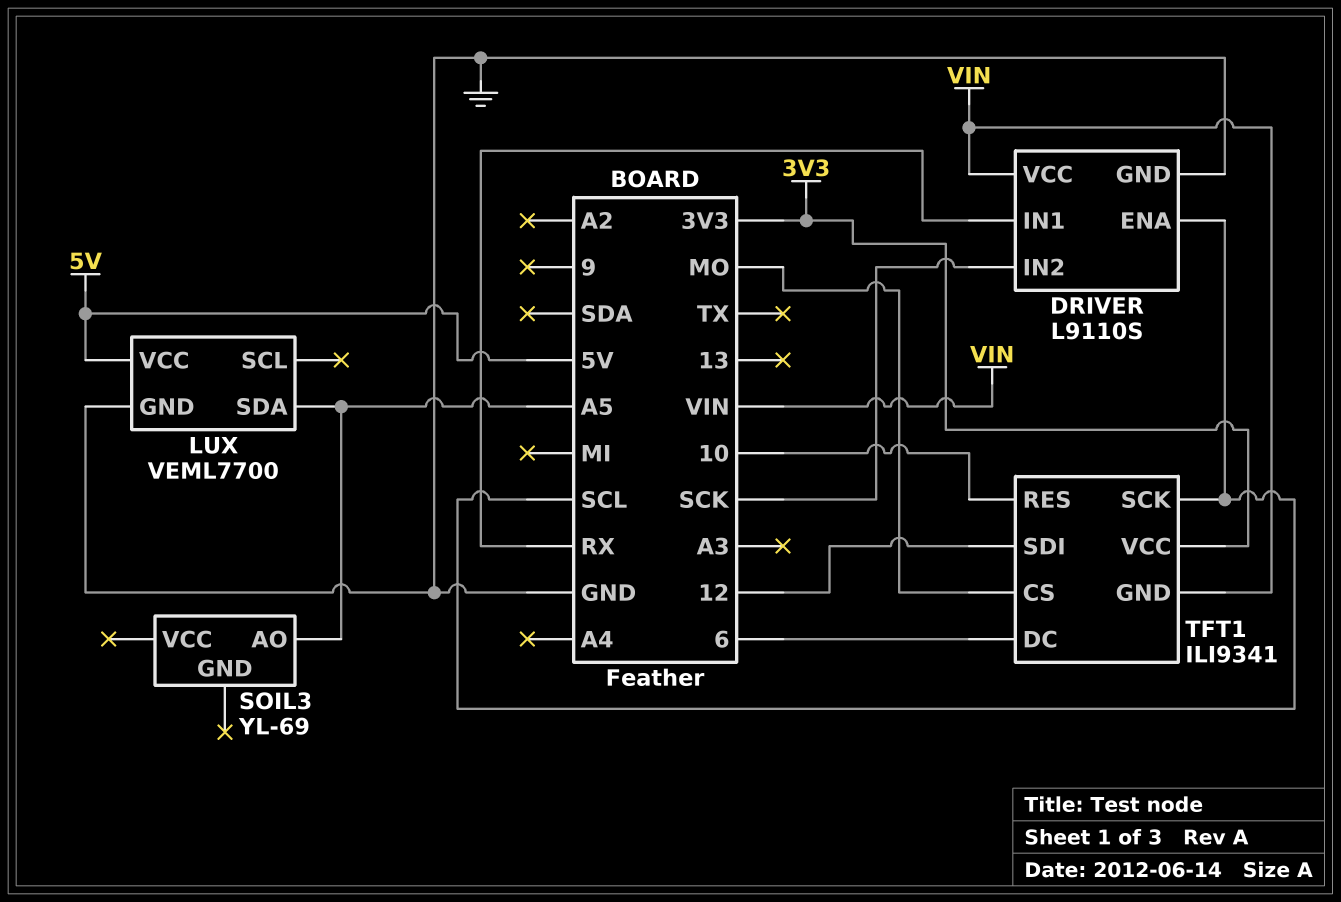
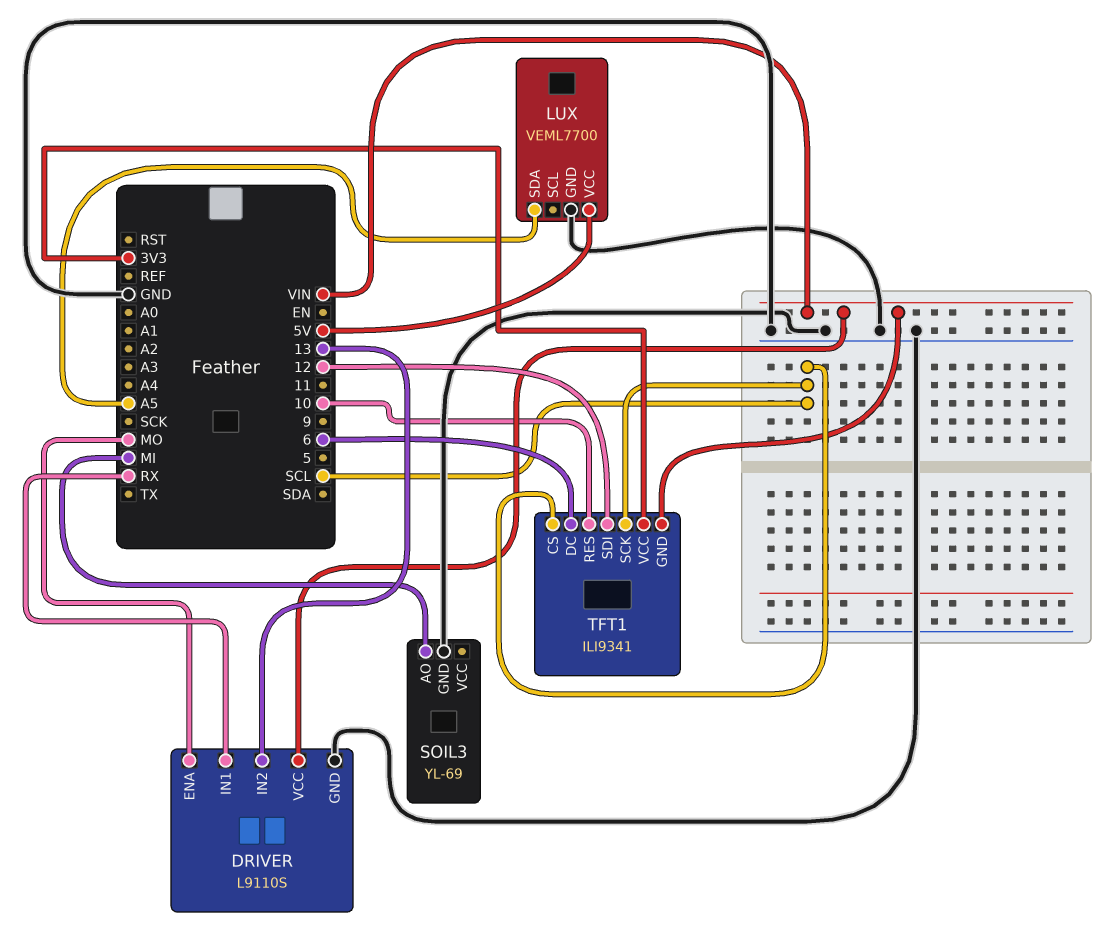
DRIVER pin ENA: SCL -> MO
DRIVER pin IN2: SCK -> 13
SOIL3 pin AO: A5 -> MI
SOIL3 pin GND: none -> GND
TFT1 pin CS: MO -> SCL

